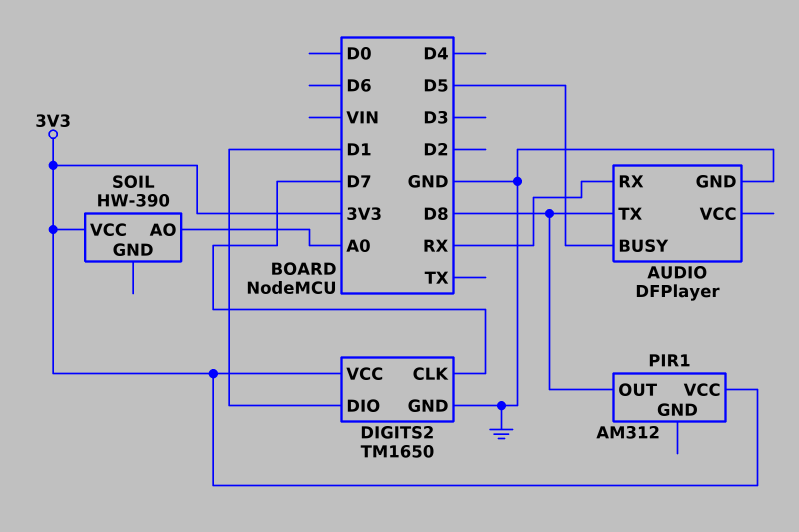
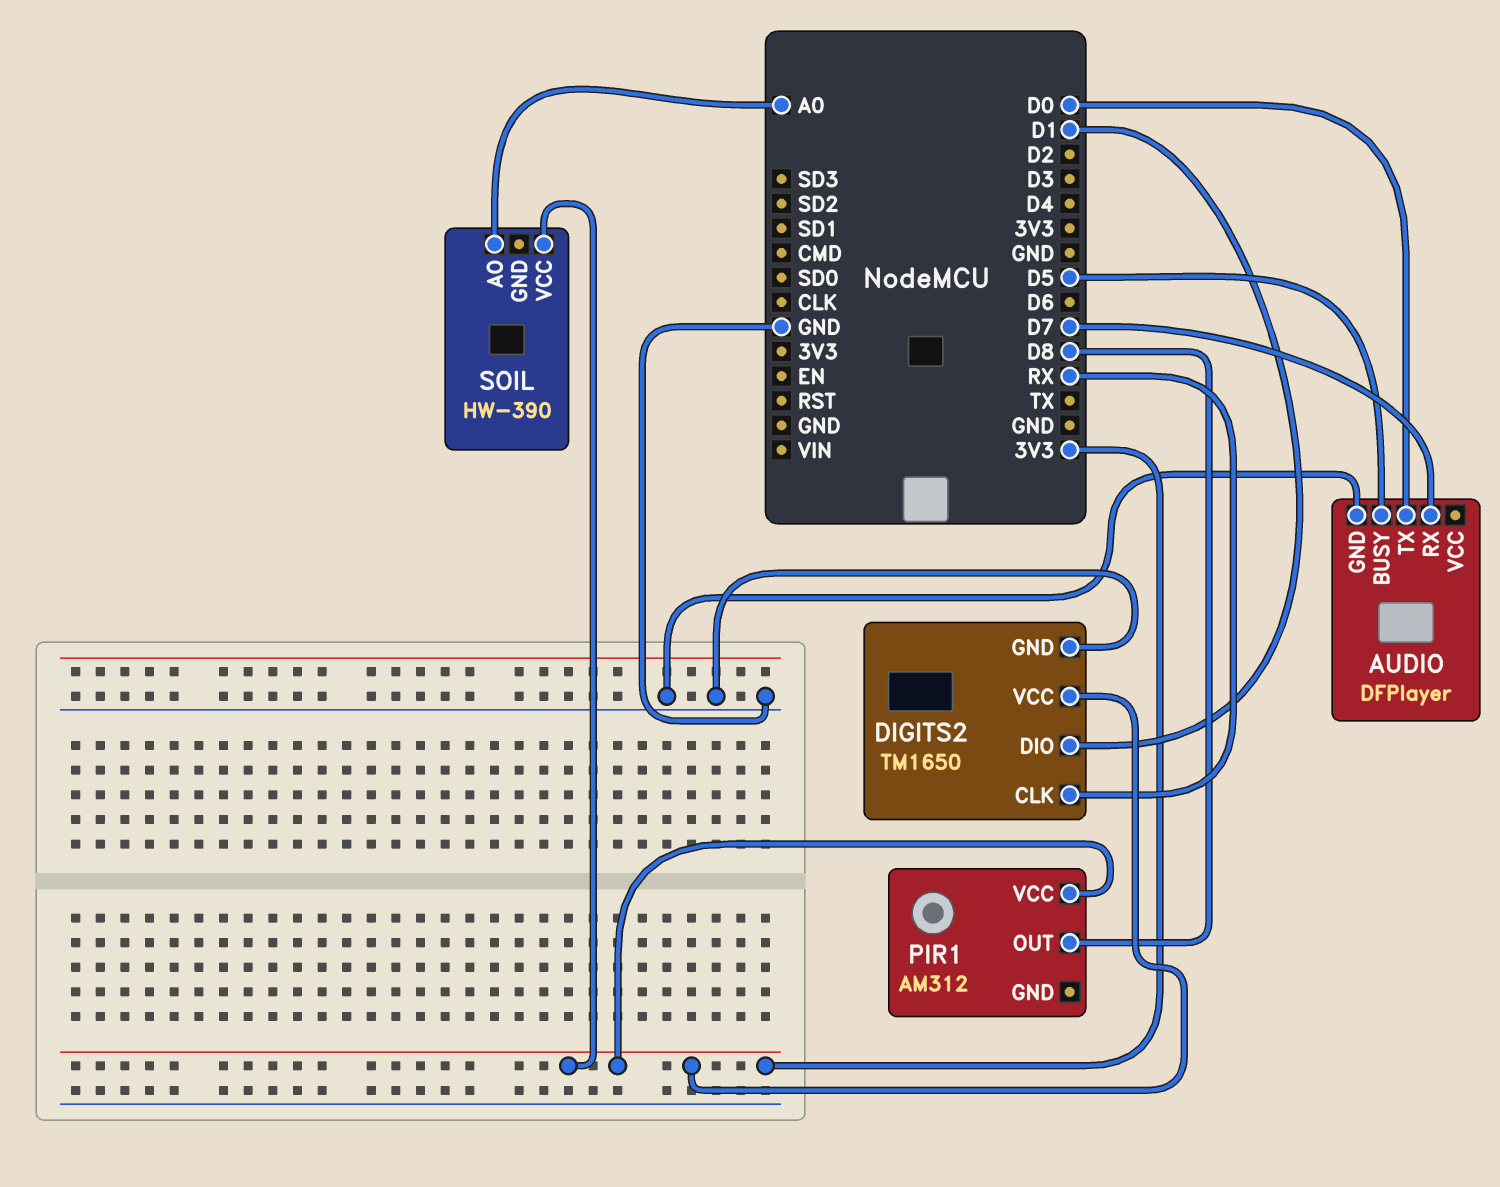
AUDIO pin RX: RX -> D7
AUDIO pin TX: D8 -> D0
DIGITS2 pin CLK: D7 -> RX

